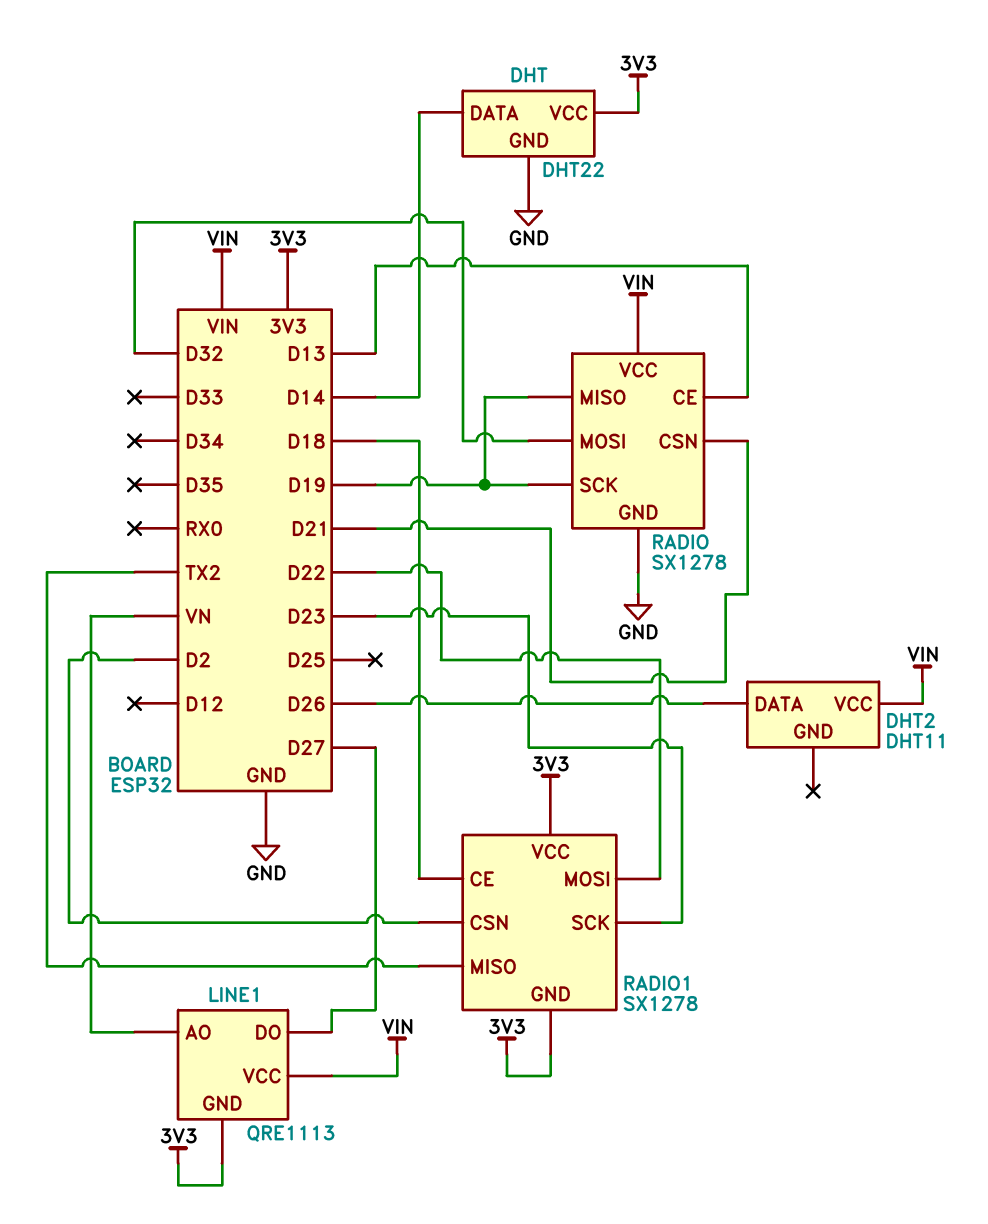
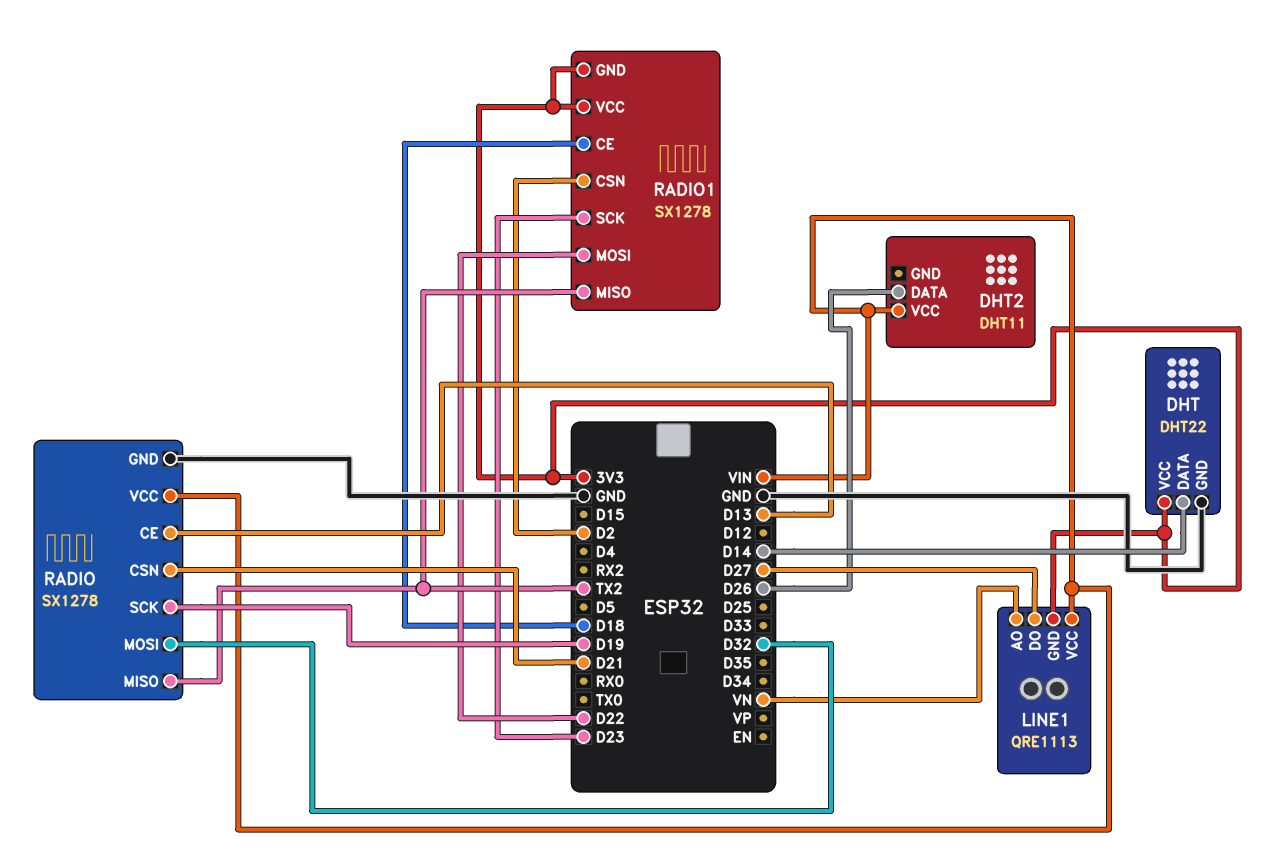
RADIO pin MISO: D19 -> TX2

